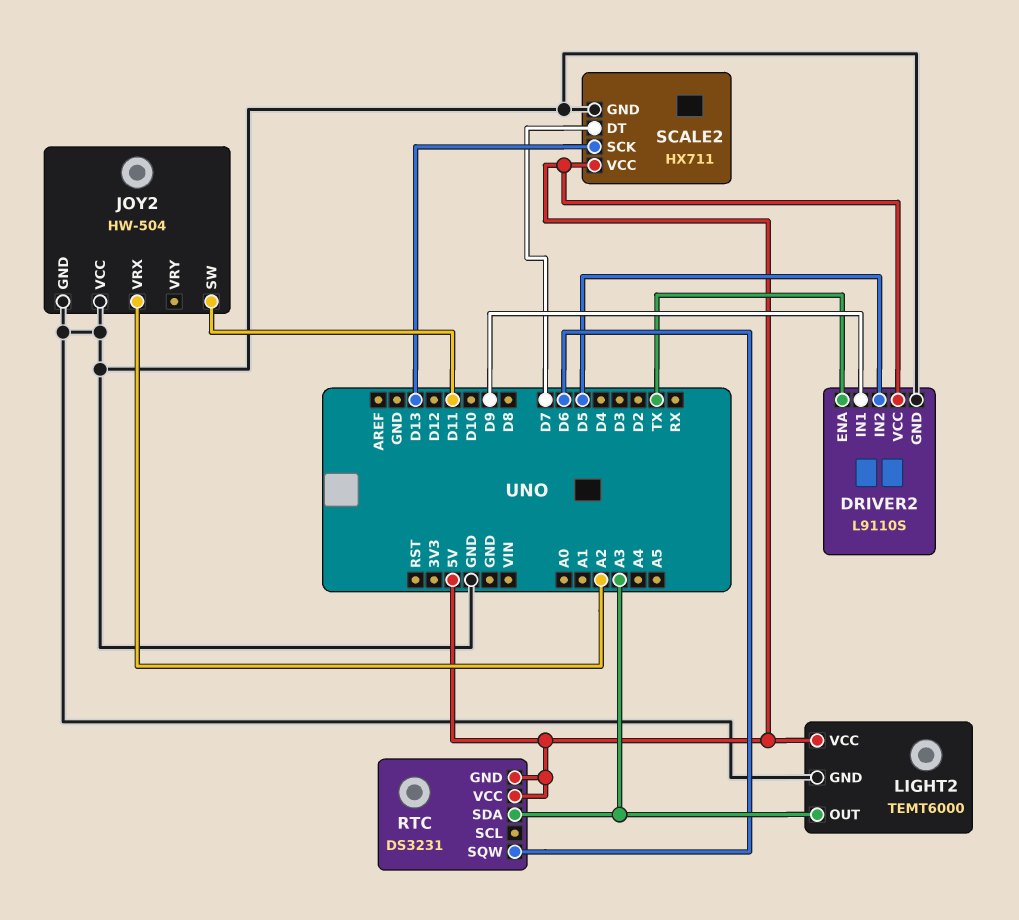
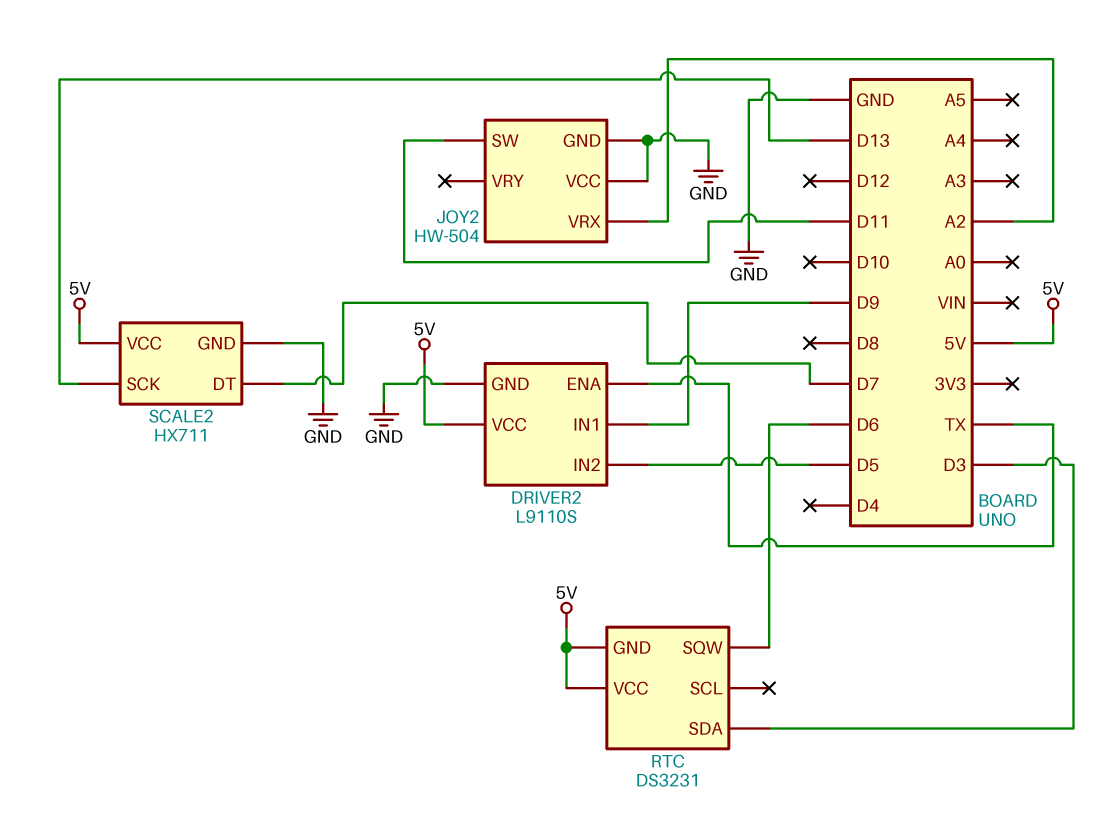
LIGHT2: TEMT6000 -> none
LIGHT2 pin GND: GND -> none
LIGHT2 pin OUT: A3 -> none
LIGHT2 pin VCC: 5V -> none
RTC pin SDA: A3 -> D3

